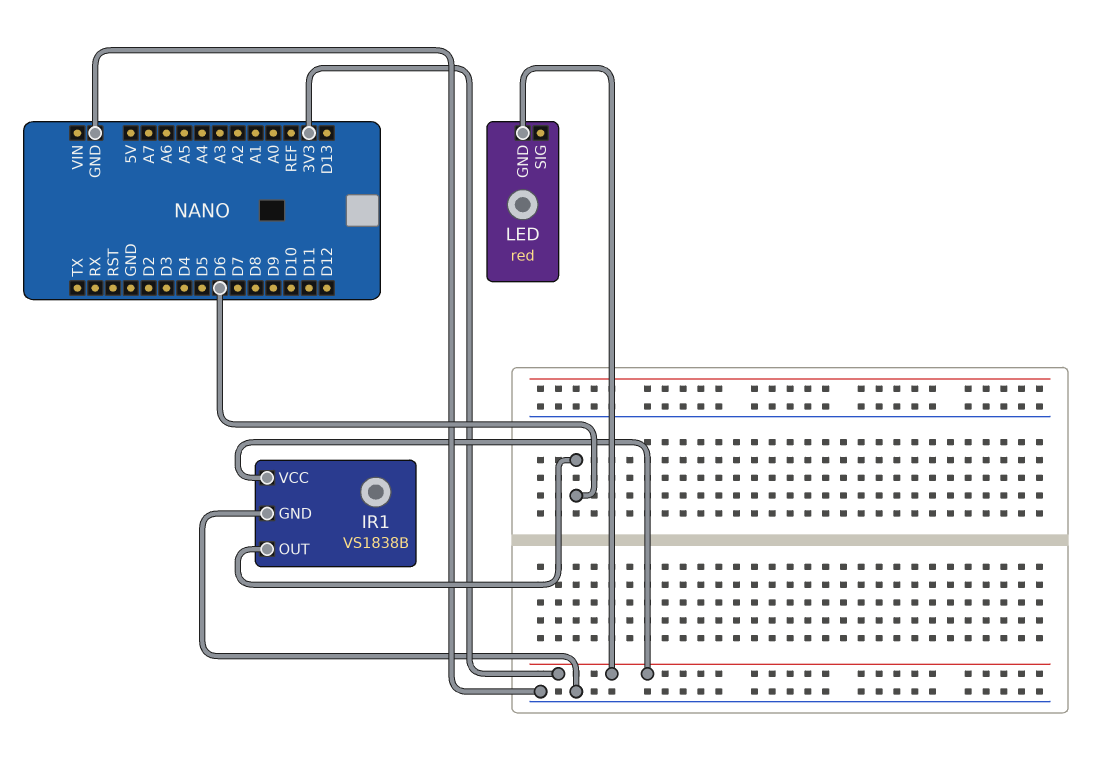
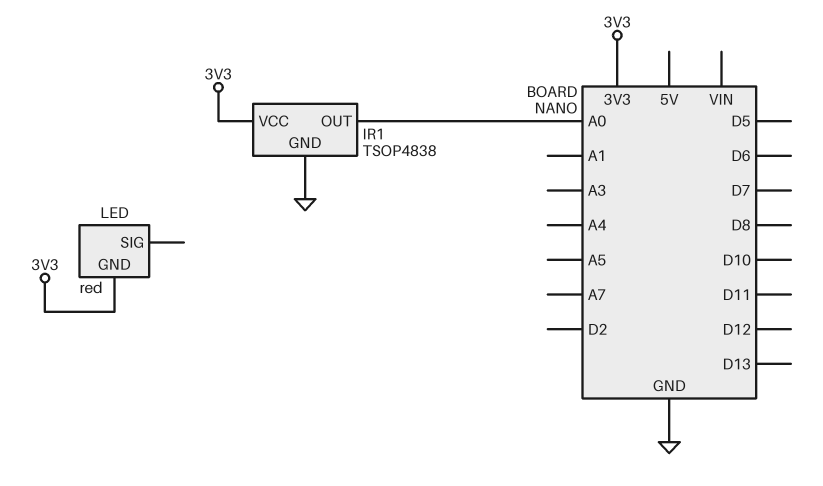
IR1: VS1838B -> TSOP4838
IR1 pin OUT: D6 -> A0

